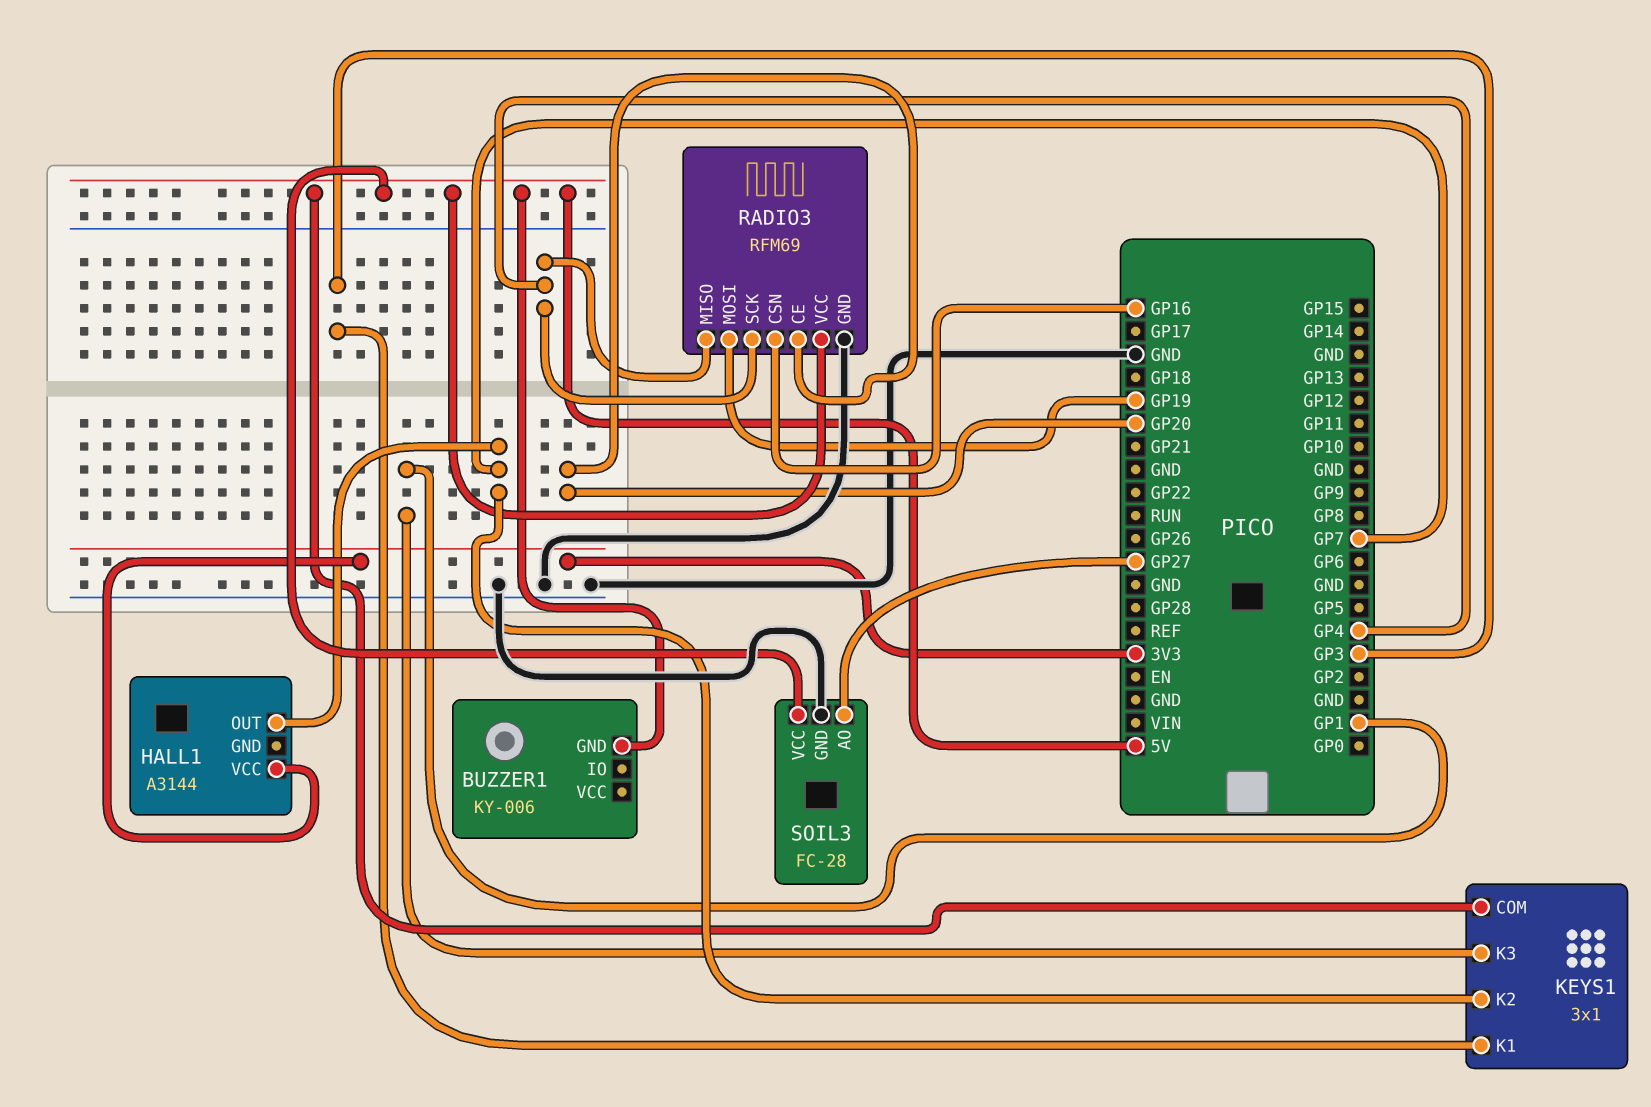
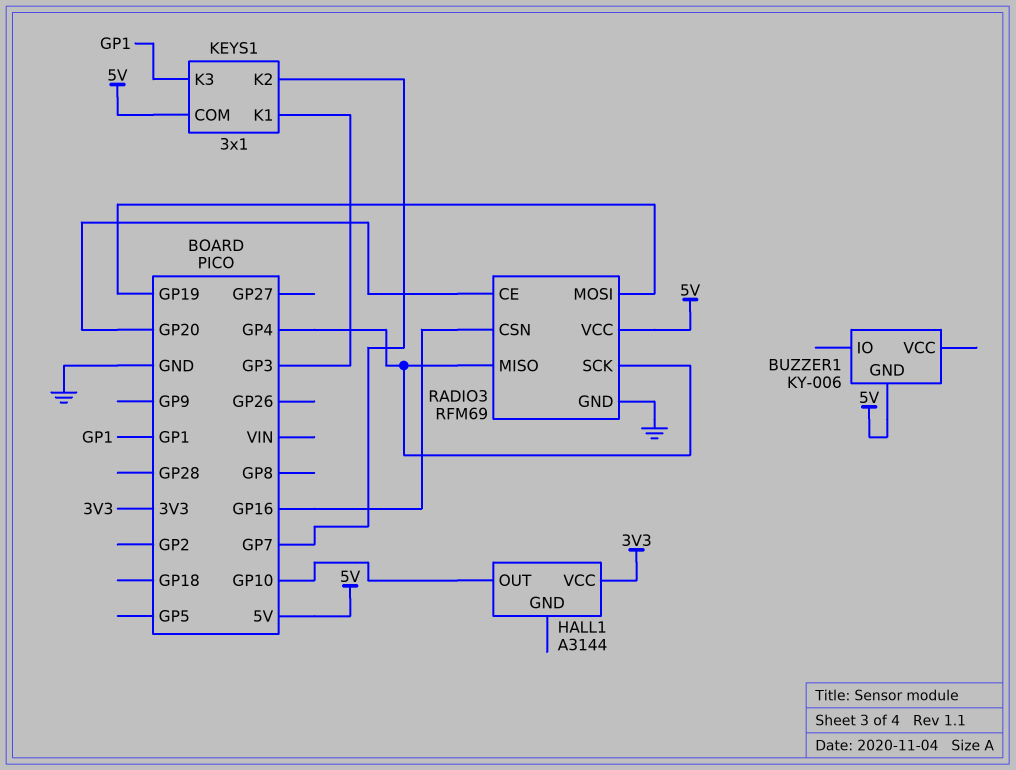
HALL1 pin OUT: GP7 -> GP10
SOIL3: FC-28 -> none
SOIL3 pin AO: GP27 -> none
SOIL3 pin GND: GND -> none
SOIL3 pin VCC: 5V -> none

